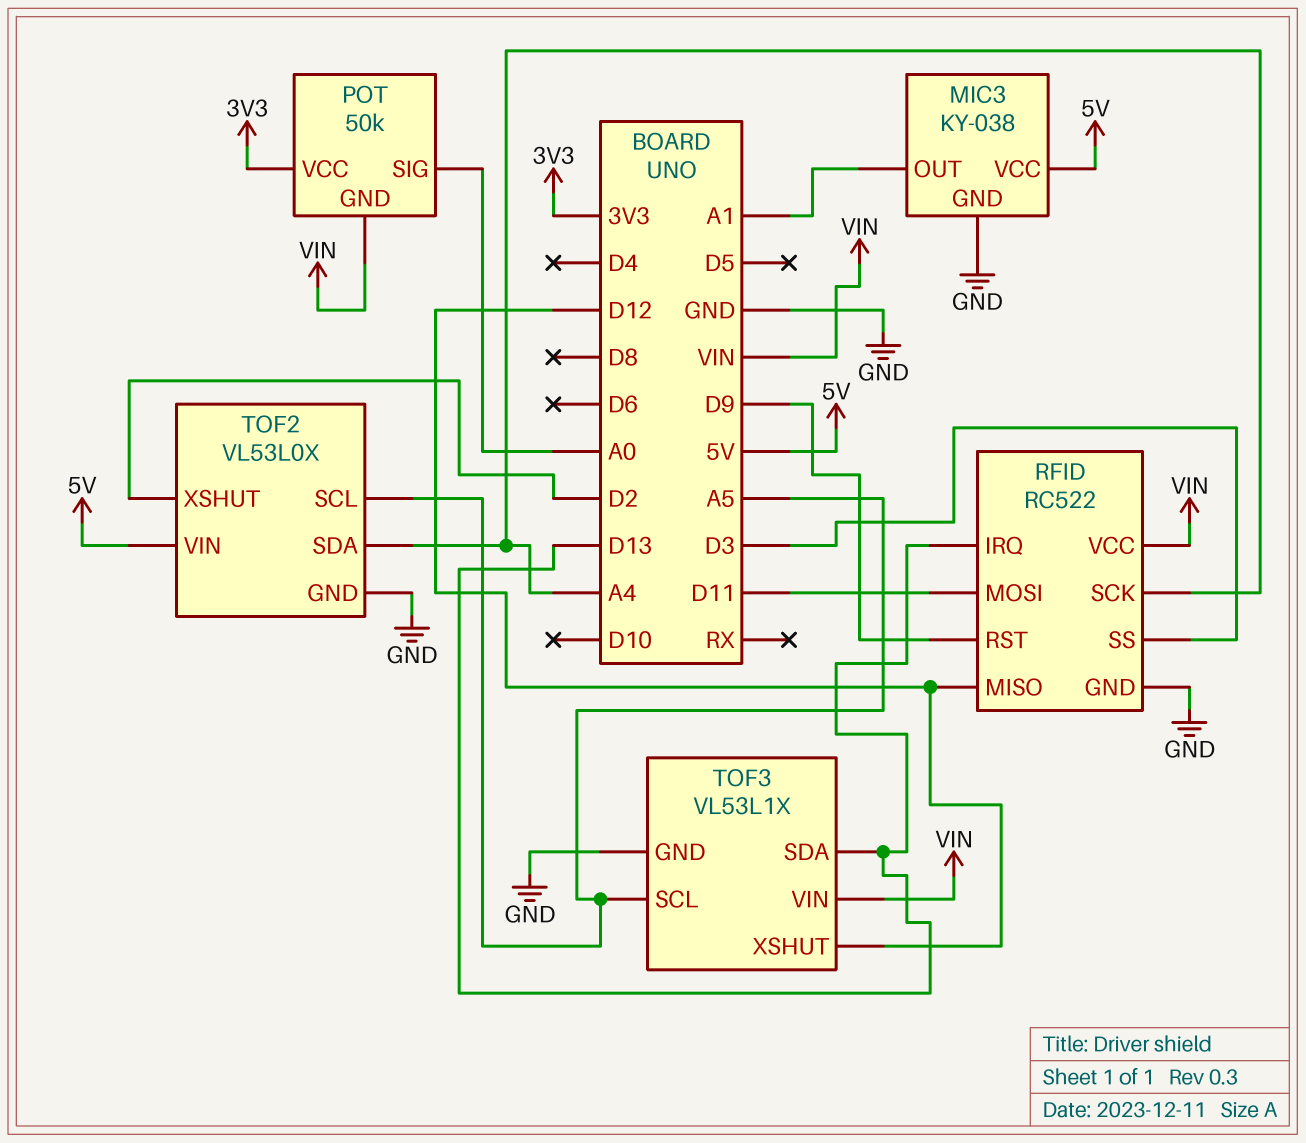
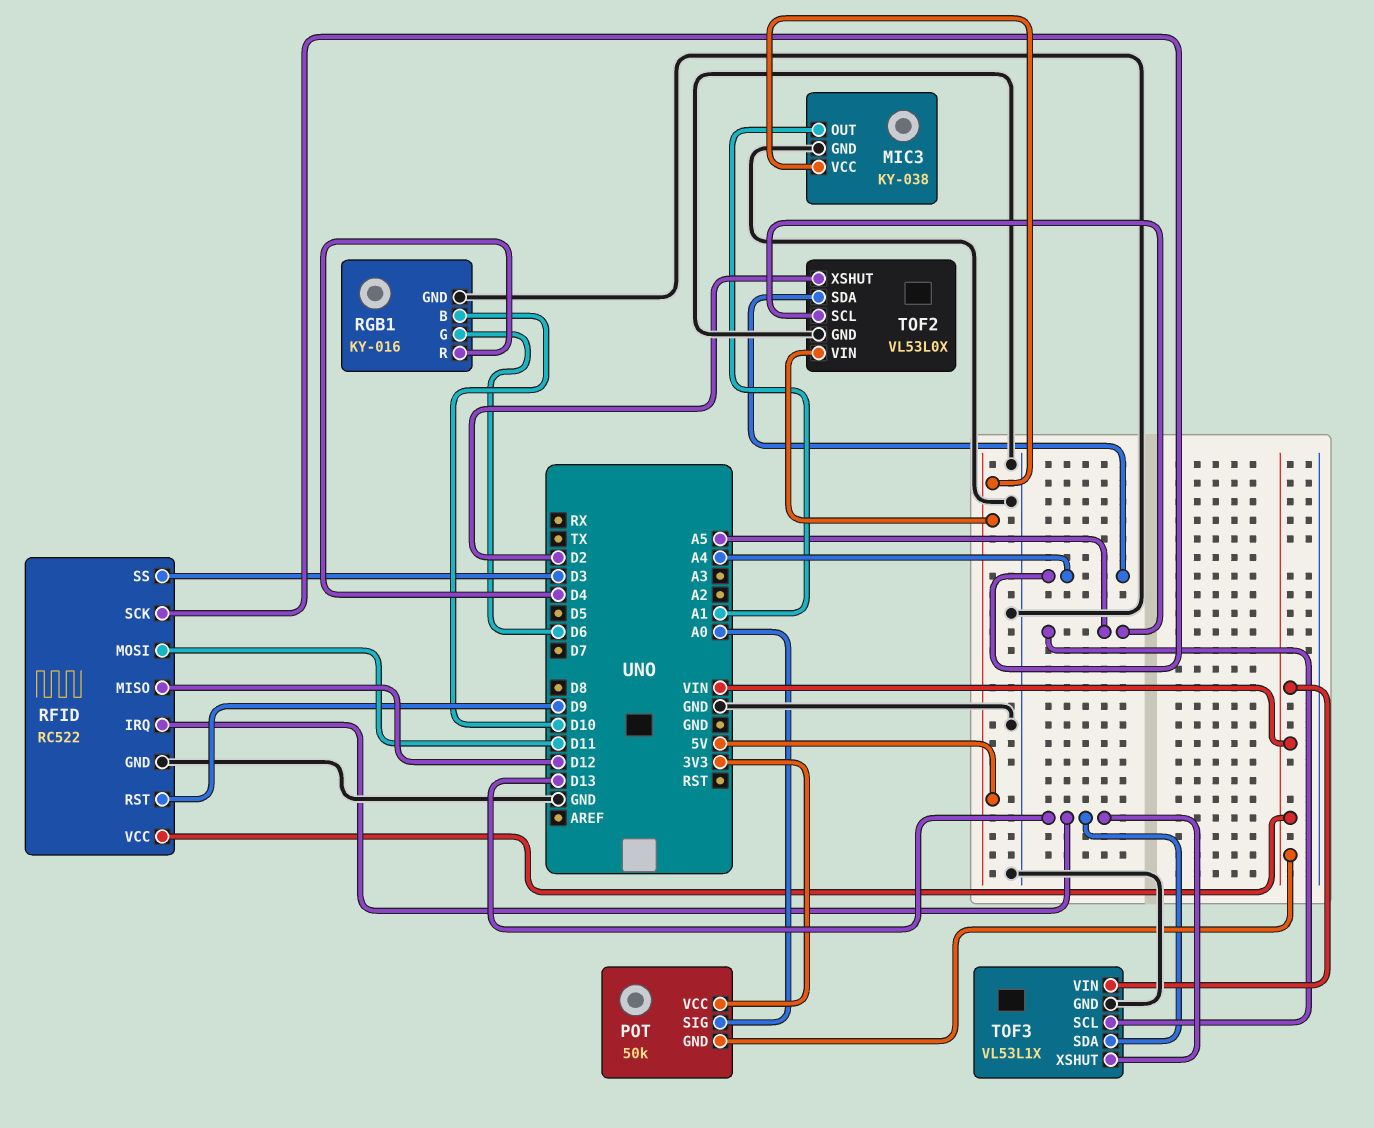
RGB1: none -> KY-016
RGB1 pin B: none -> D10
RGB1 pin G: none -> D6
RGB1 pin GND: none -> GND
RGB1 pin R: none -> D4
TOF3 pin XSHUT: D12 -> D13

